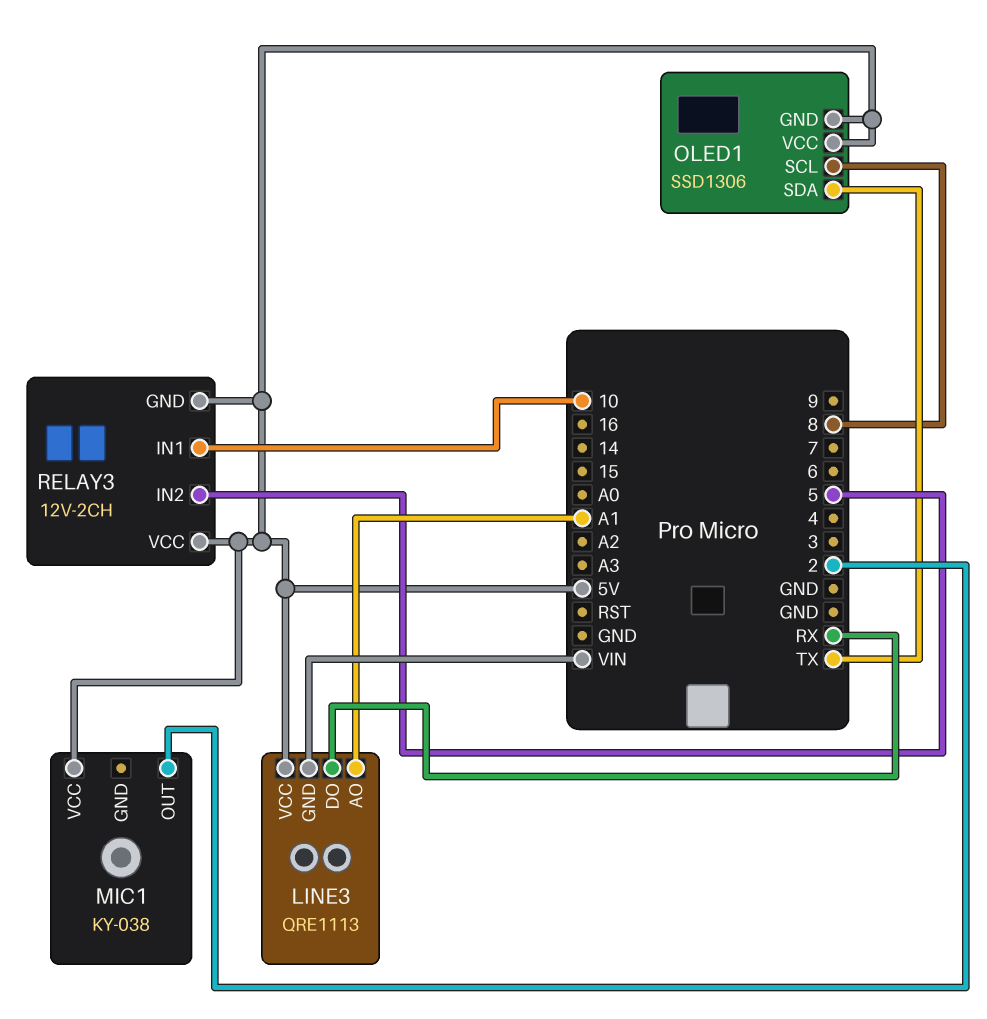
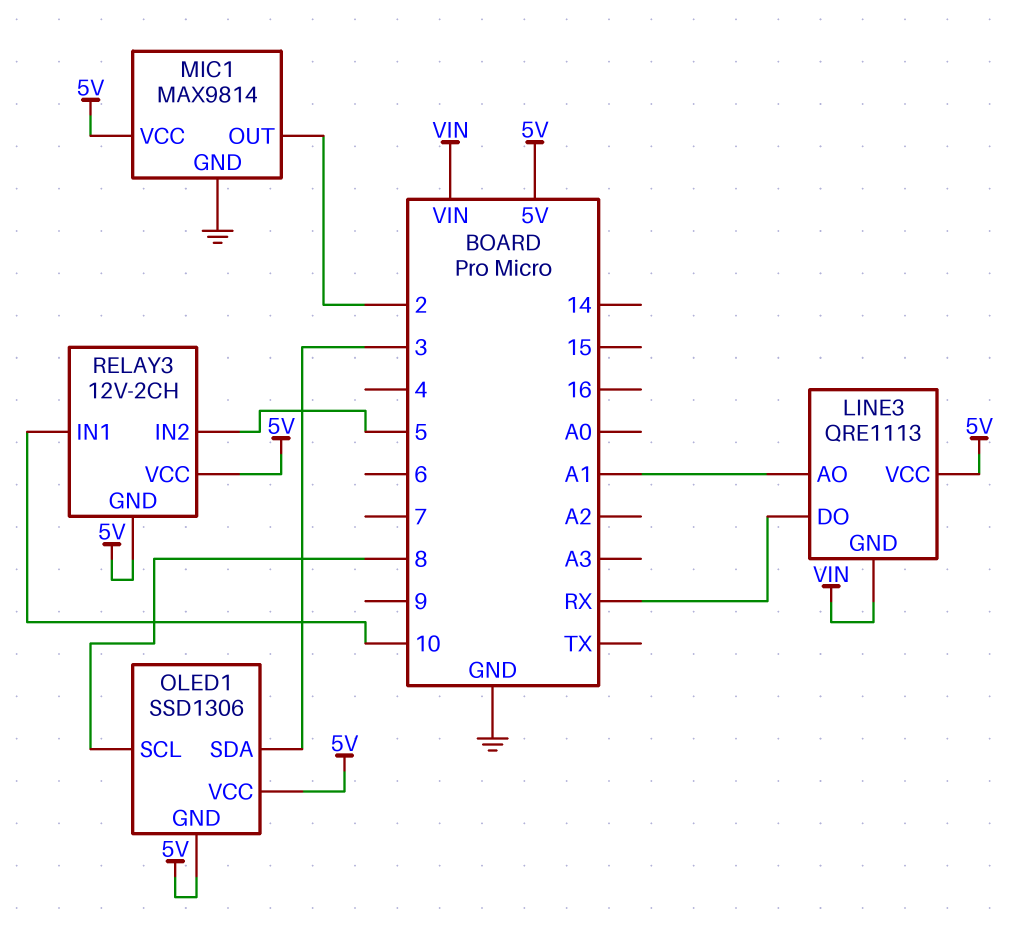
MIC1: KY-038 -> MAX9814
MIC1 pin GND: none -> GND
OLED1 pin SDA: TX -> 3

